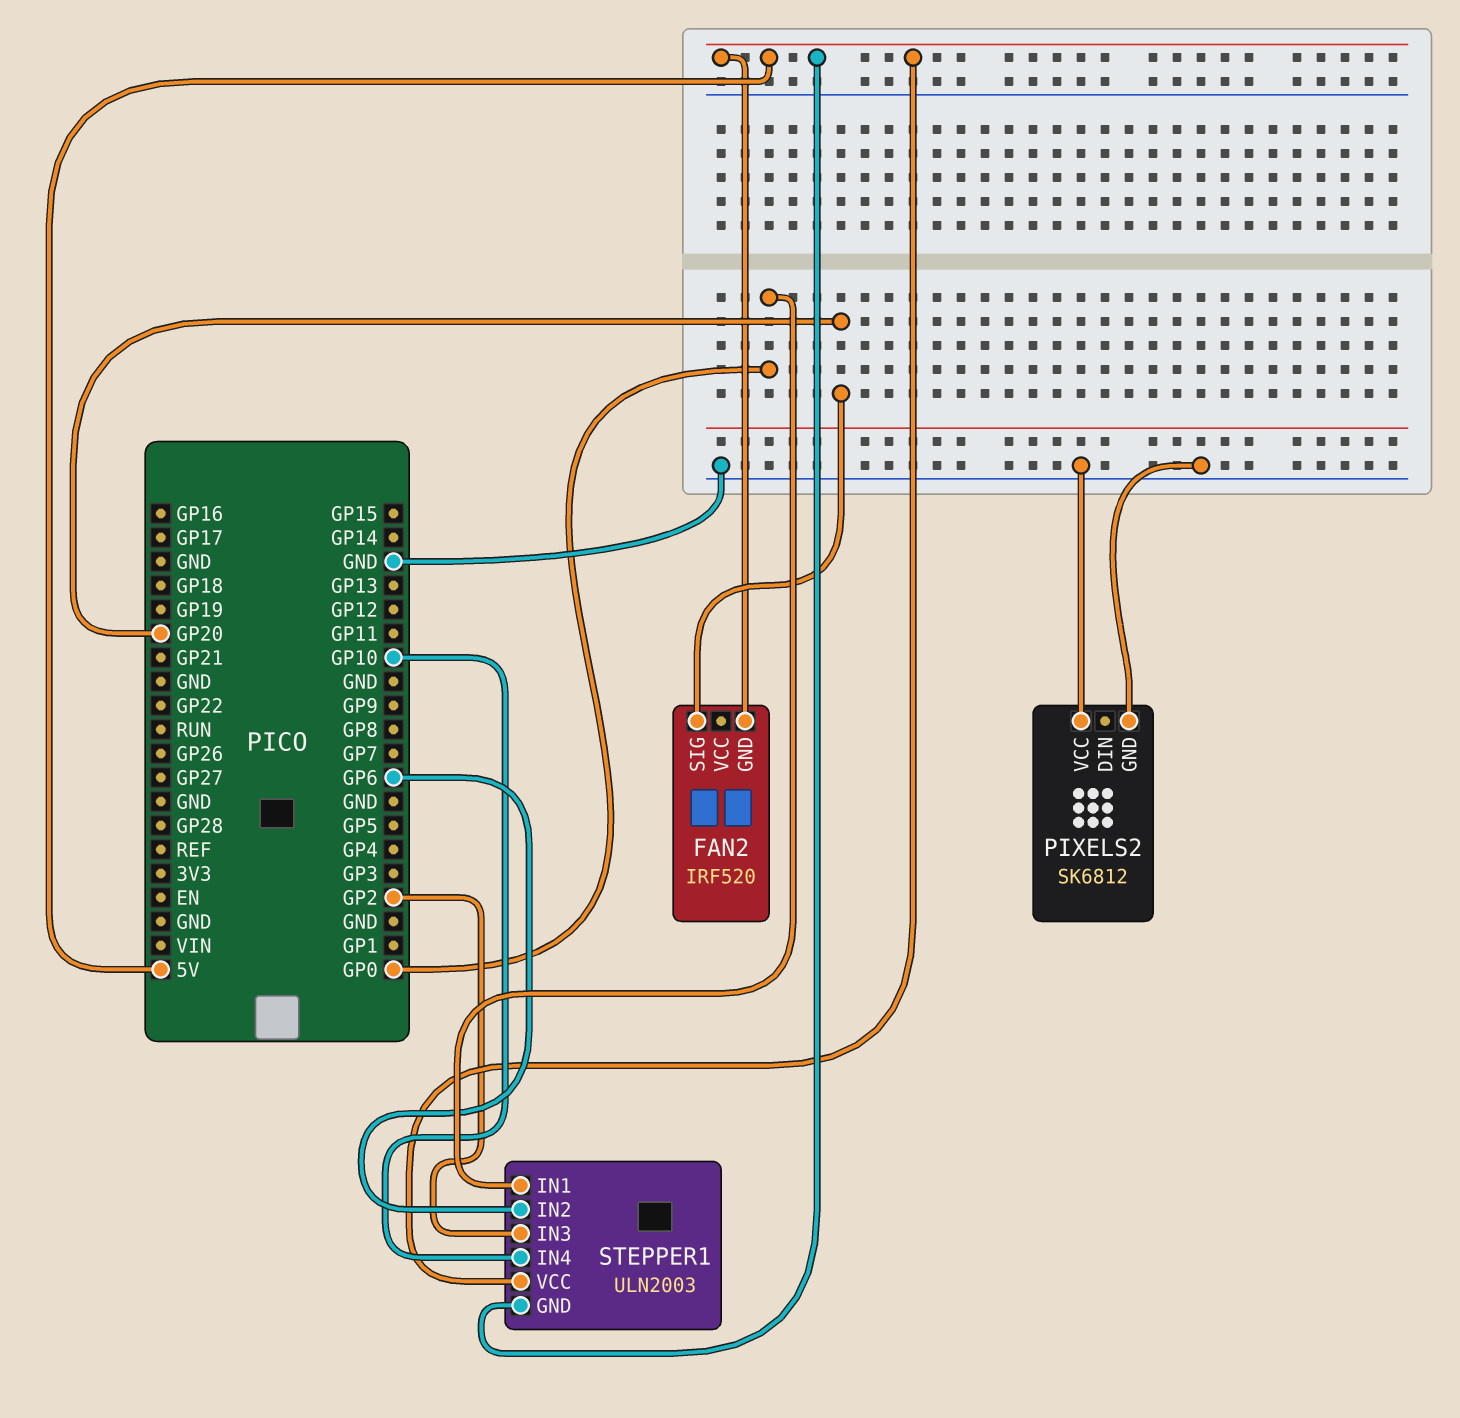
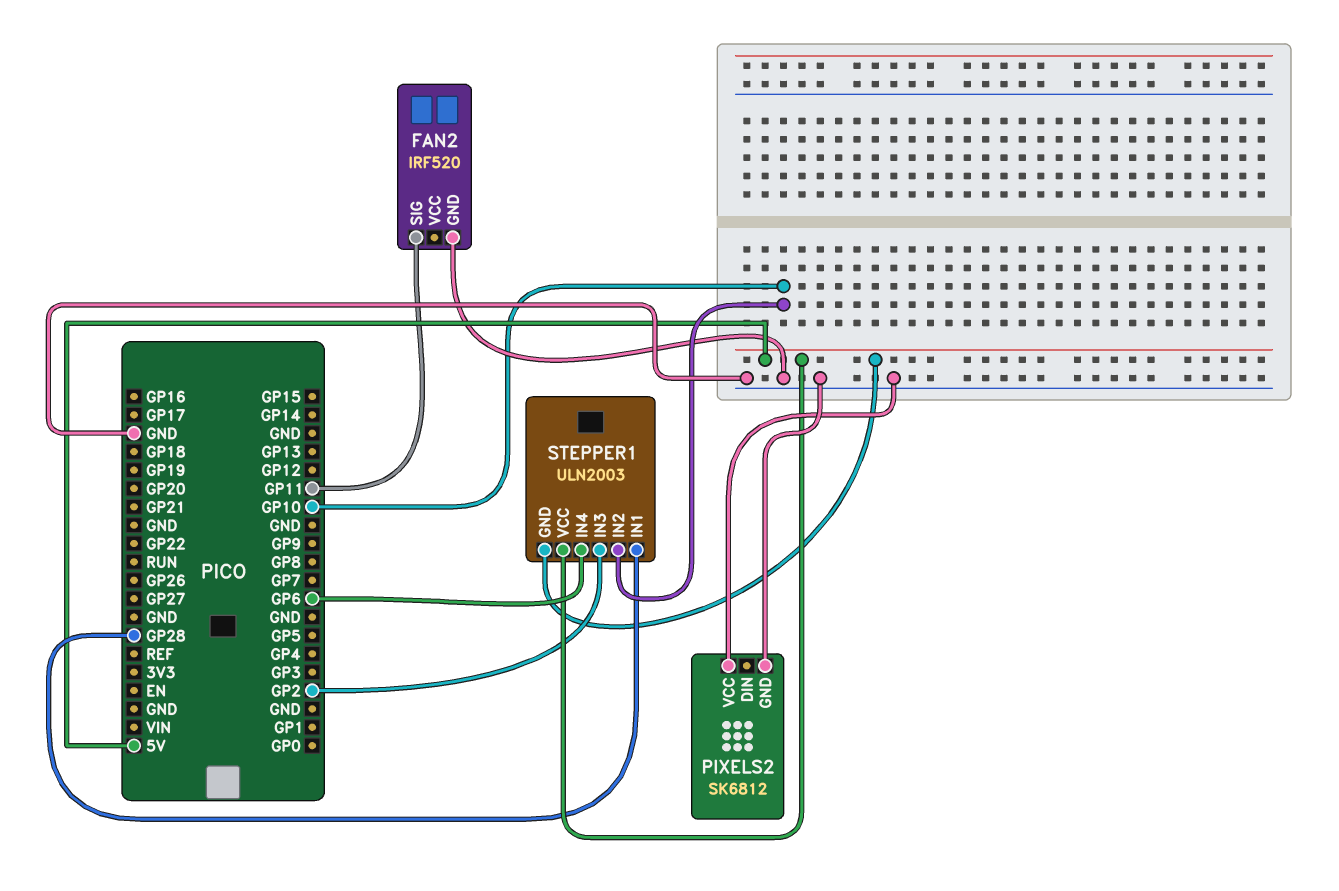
FAN2 pin GND: 5V -> GND
FAN2 pin SIG: GP20 -> GP11
STEPPER1 pin IN1: GP0 -> GP28
STEPPER1 pin IN2: GP6 -> GP10
STEPPER1 pin IN4: GP10 -> GP6

